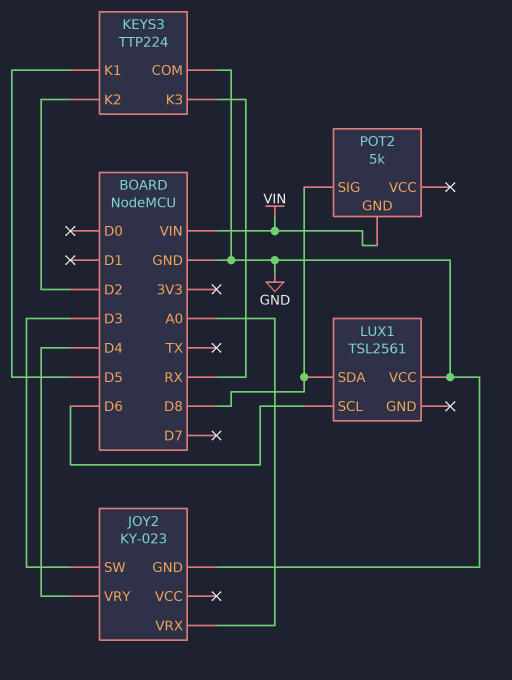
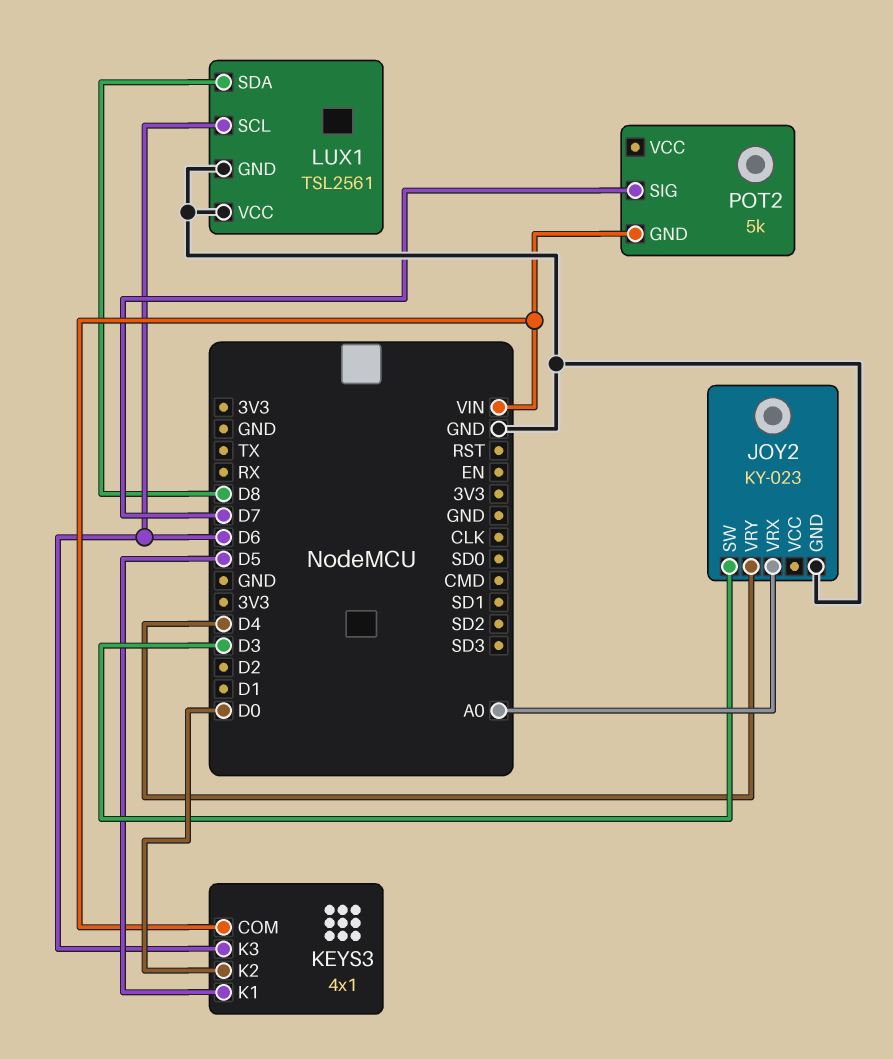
KEYS3: TTP224 -> 4x1
KEYS3 pin COM: GND -> VIN
KEYS3 pin K2: D2 -> D0
KEYS3 pin K3: RX -> D6
LUX1 pin GND: none -> GND
POT2 pin SIG: D8 -> D7

